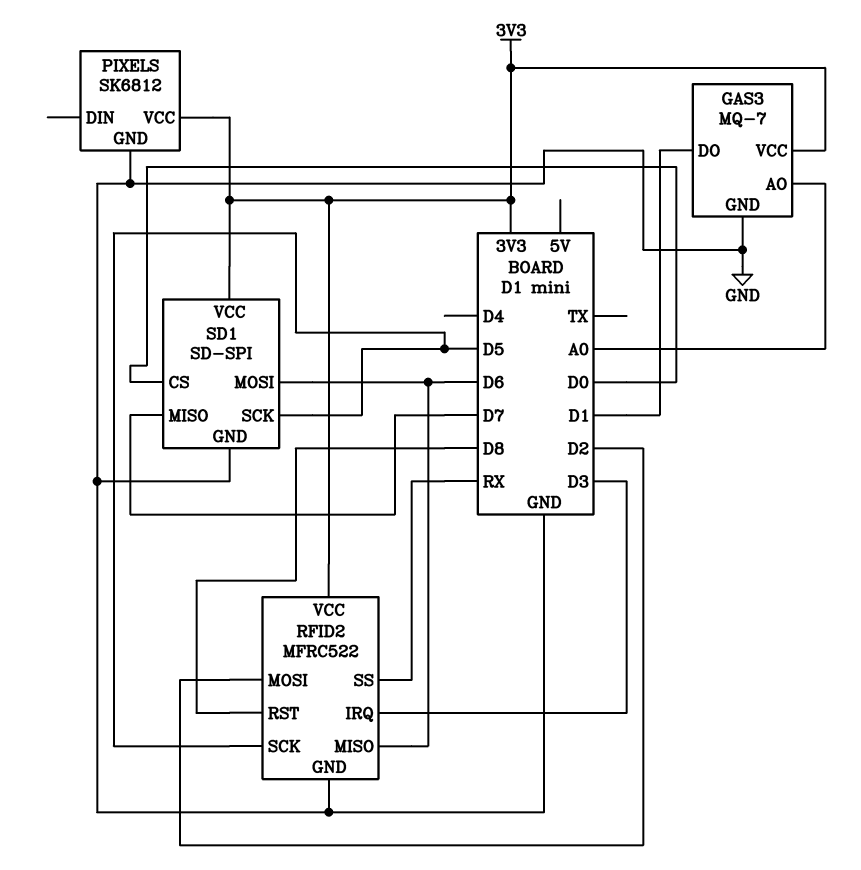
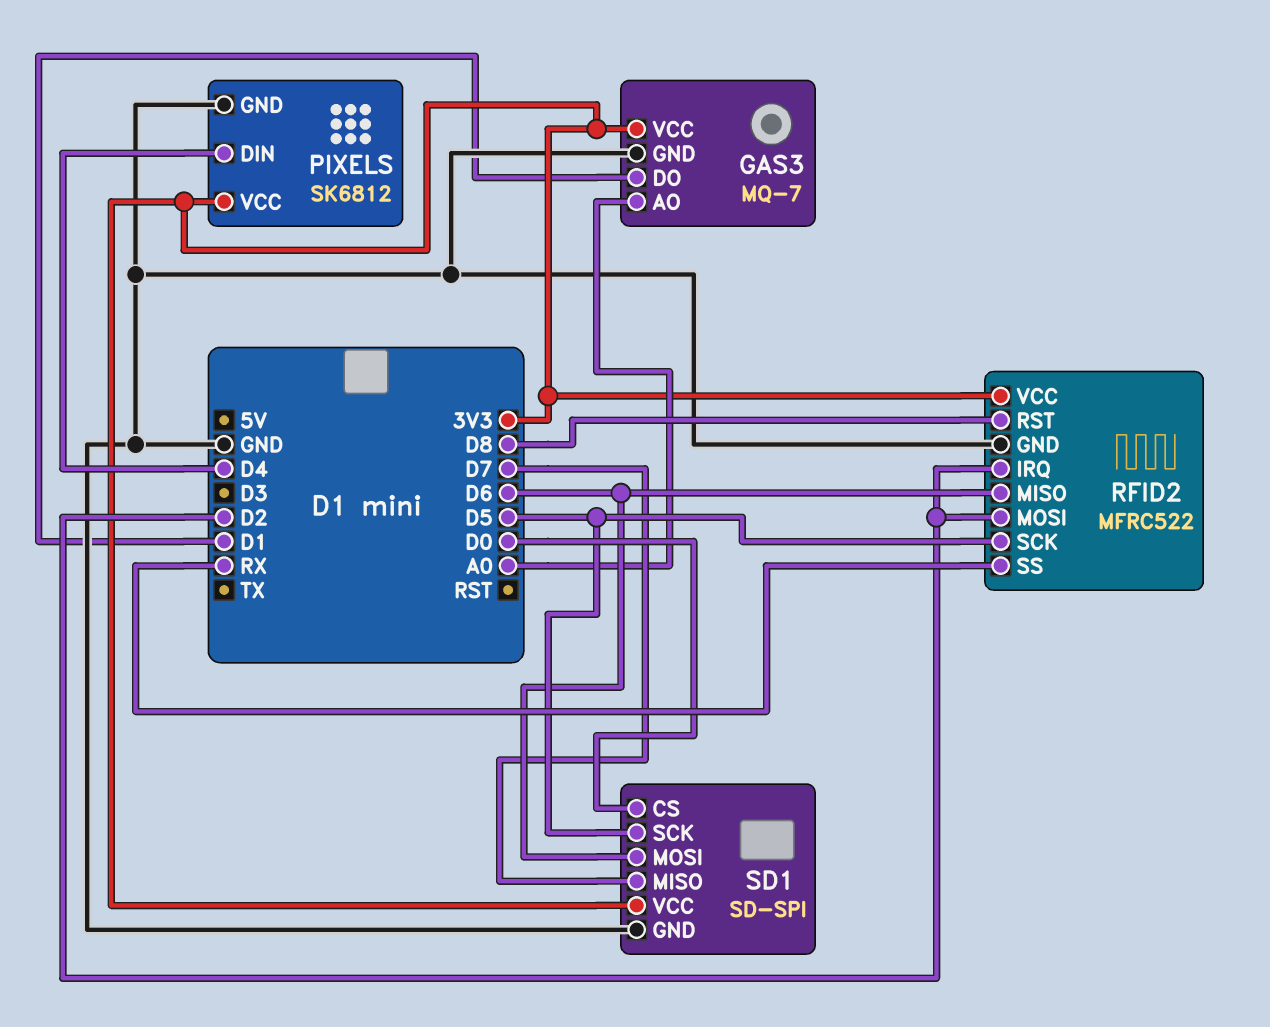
PIXELS pin DIN: none -> D4
RFID2 pin IRQ: D3 -> D2

